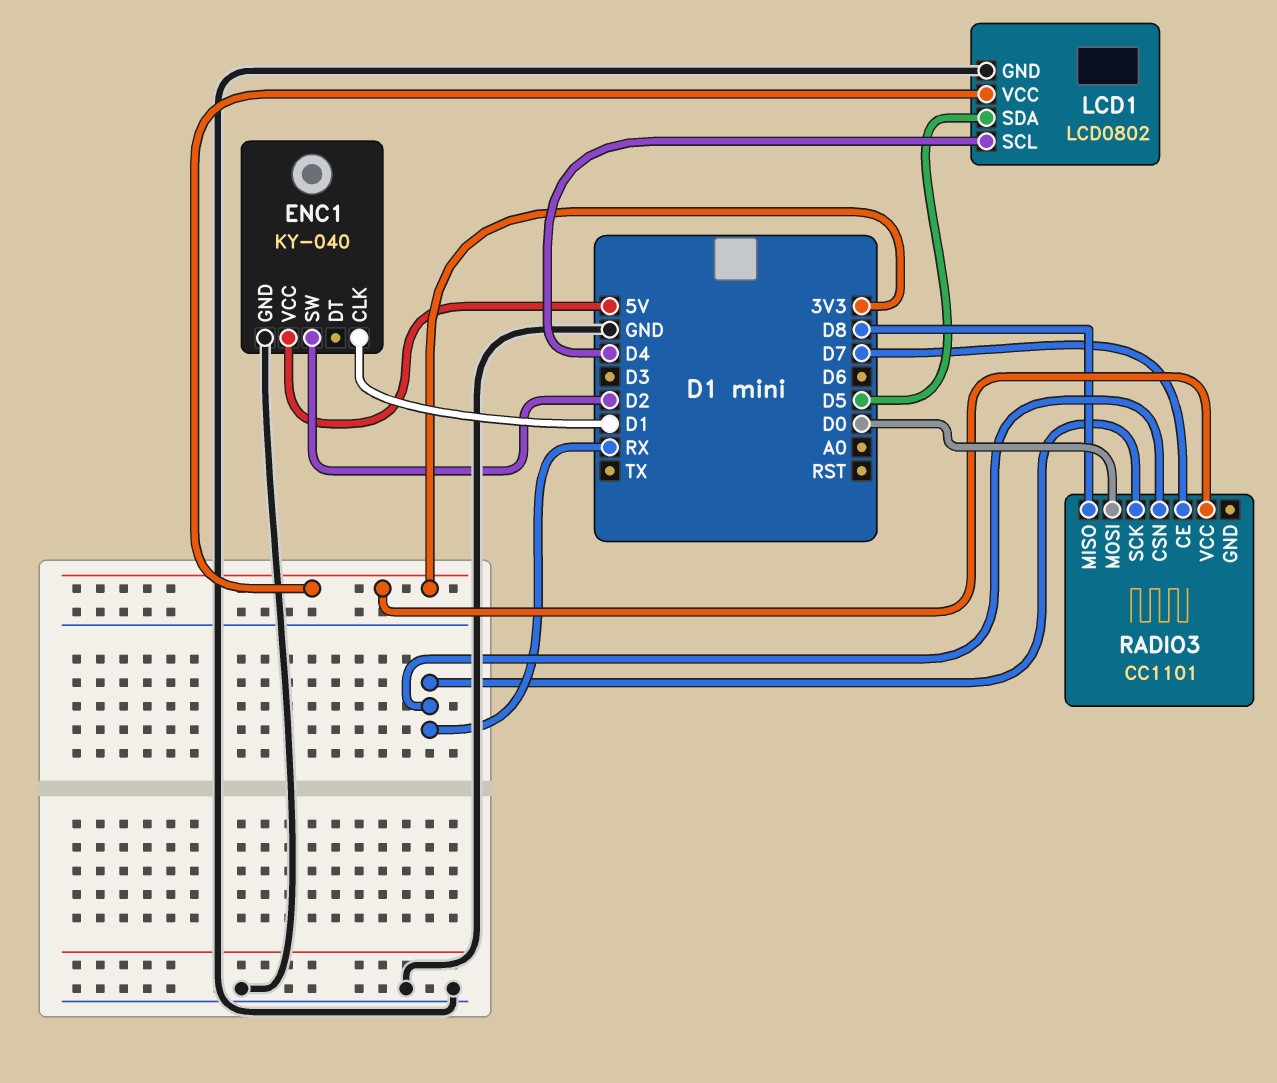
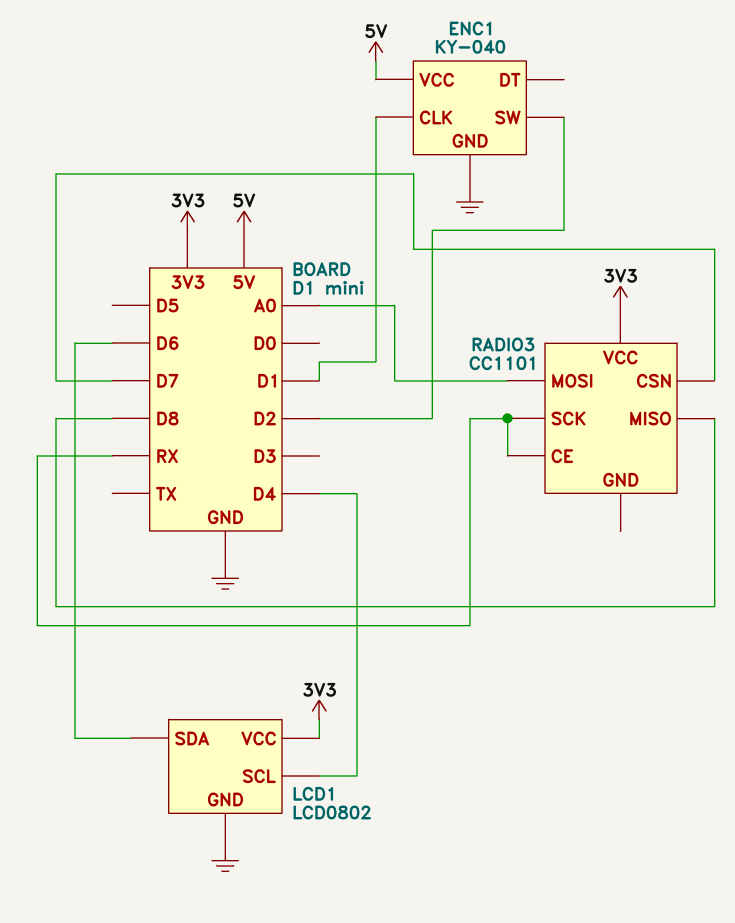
LCD1 pin SDA: D5 -> D6
RADIO3 pin CE: D7 -> RX
RADIO3 pin CSN: RX -> D7
RADIO3 pin MOSI: D0 -> A0

